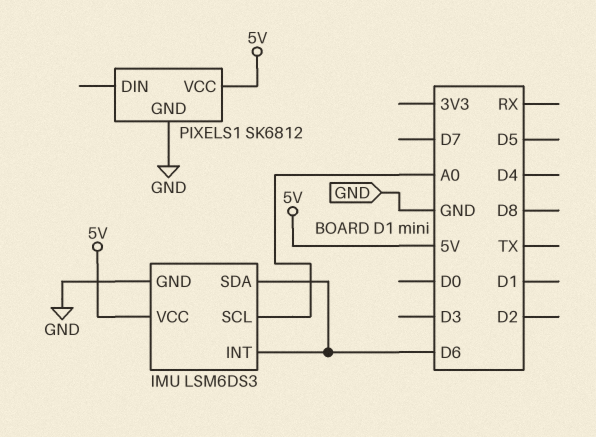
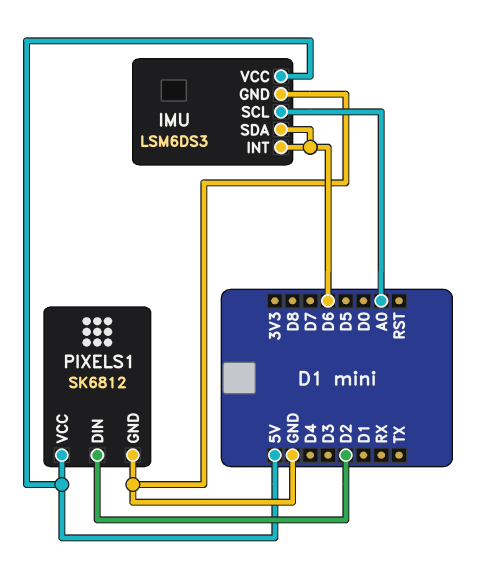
PIXELS1 pin DIN: none -> D2

